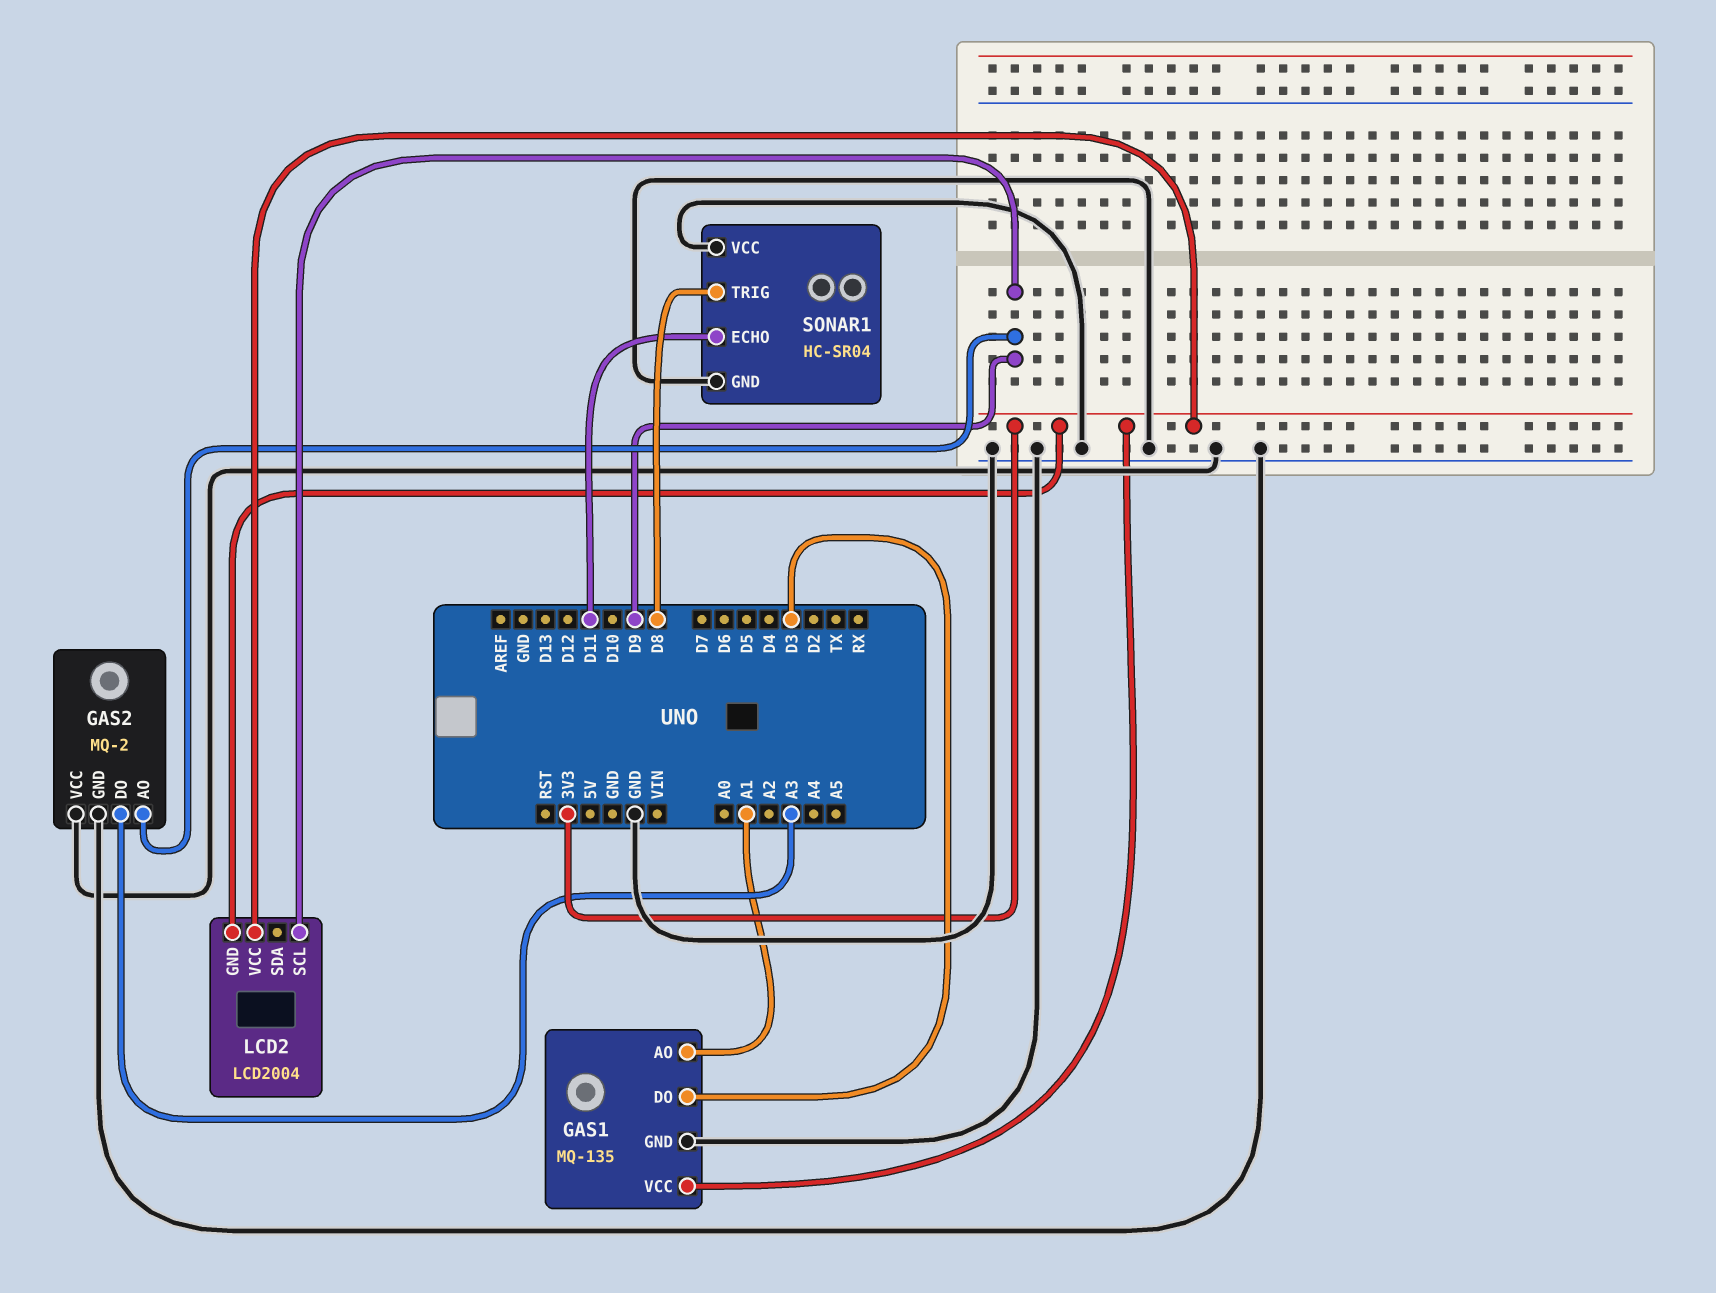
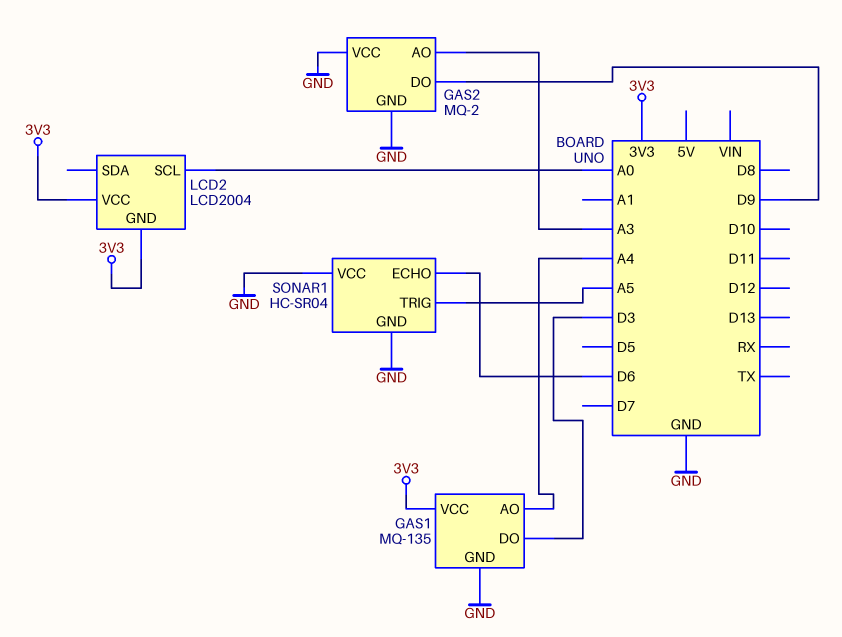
GAS1 pin AO: A1 -> A4
GAS2 pin AO: D9 -> A3
GAS2 pin DO: A3 -> D9
LCD2 pin SCL: D9 -> A0
SONAR1 pin ECHO: D11 -> D6
SONAR1 pin TRIG: D8 -> A5

